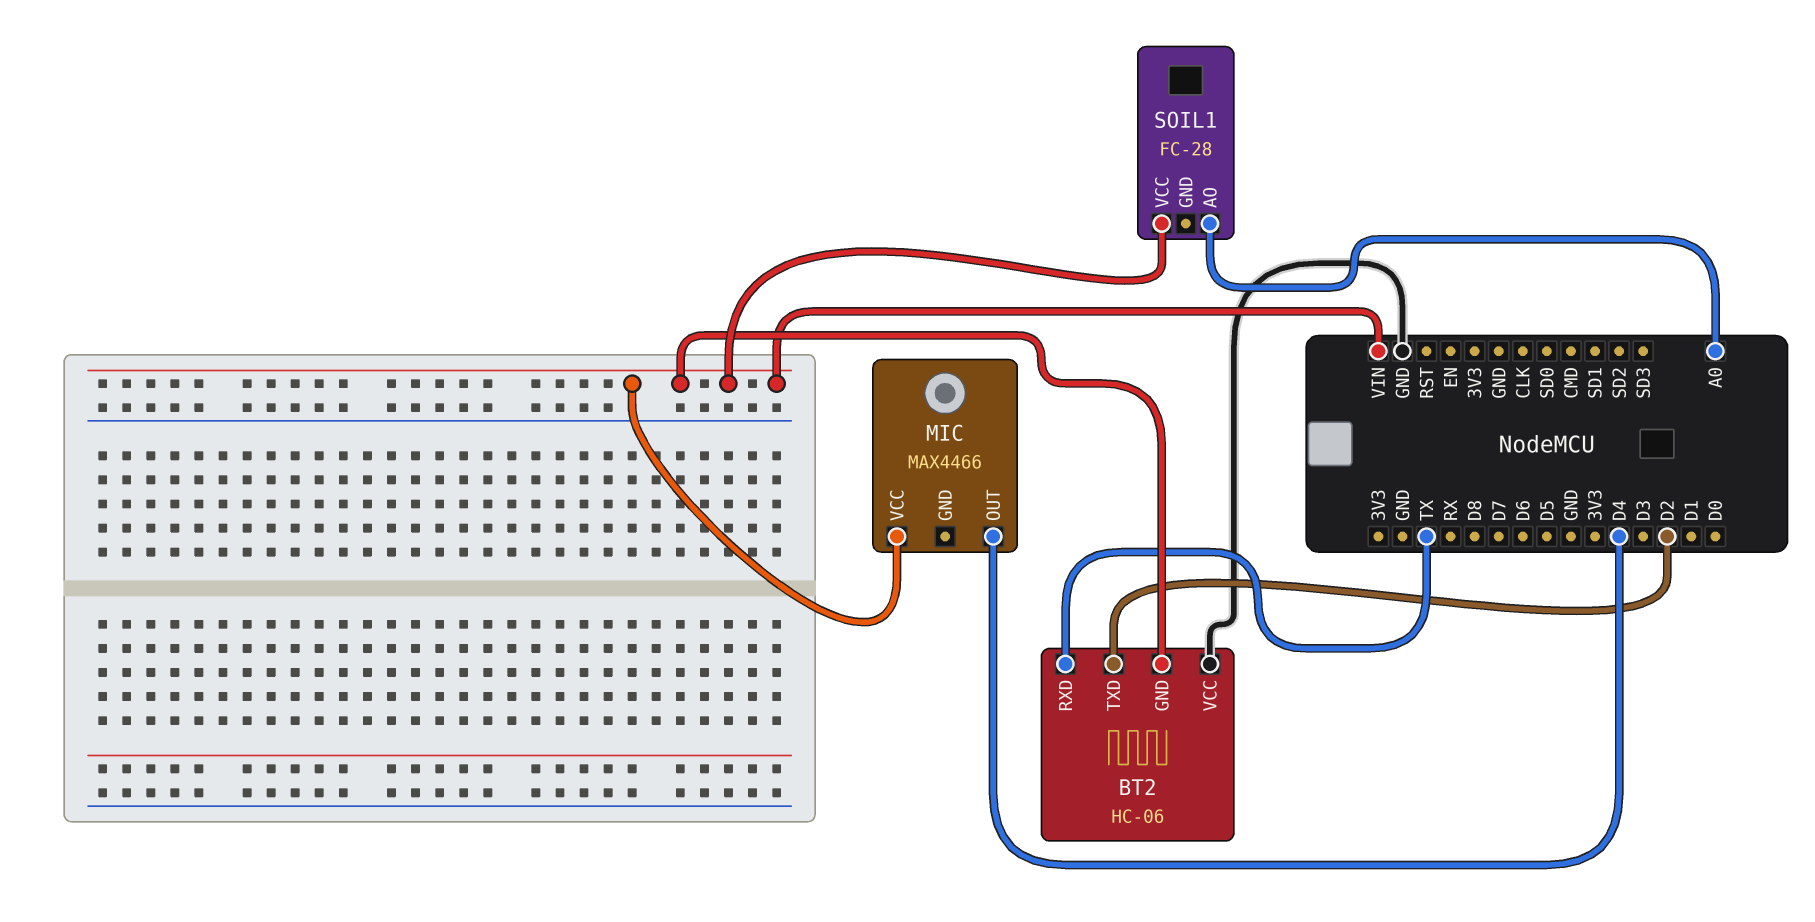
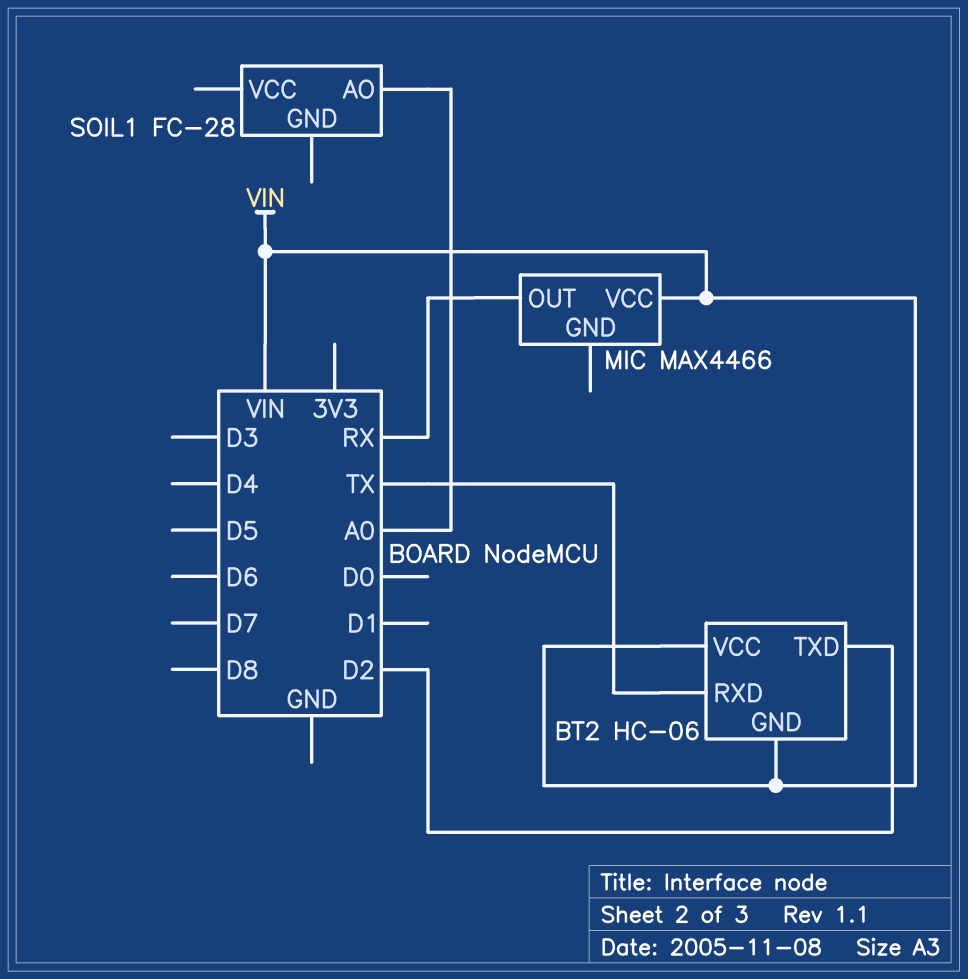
BT2 pin VCC: GND -> VIN
MIC pin OUT: D4 -> RX
SOIL1 pin VCC: VIN -> none

